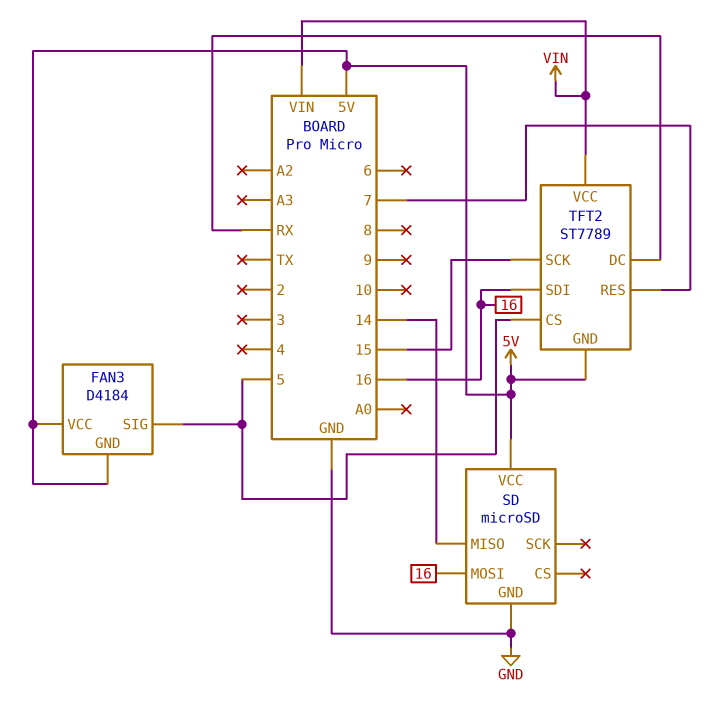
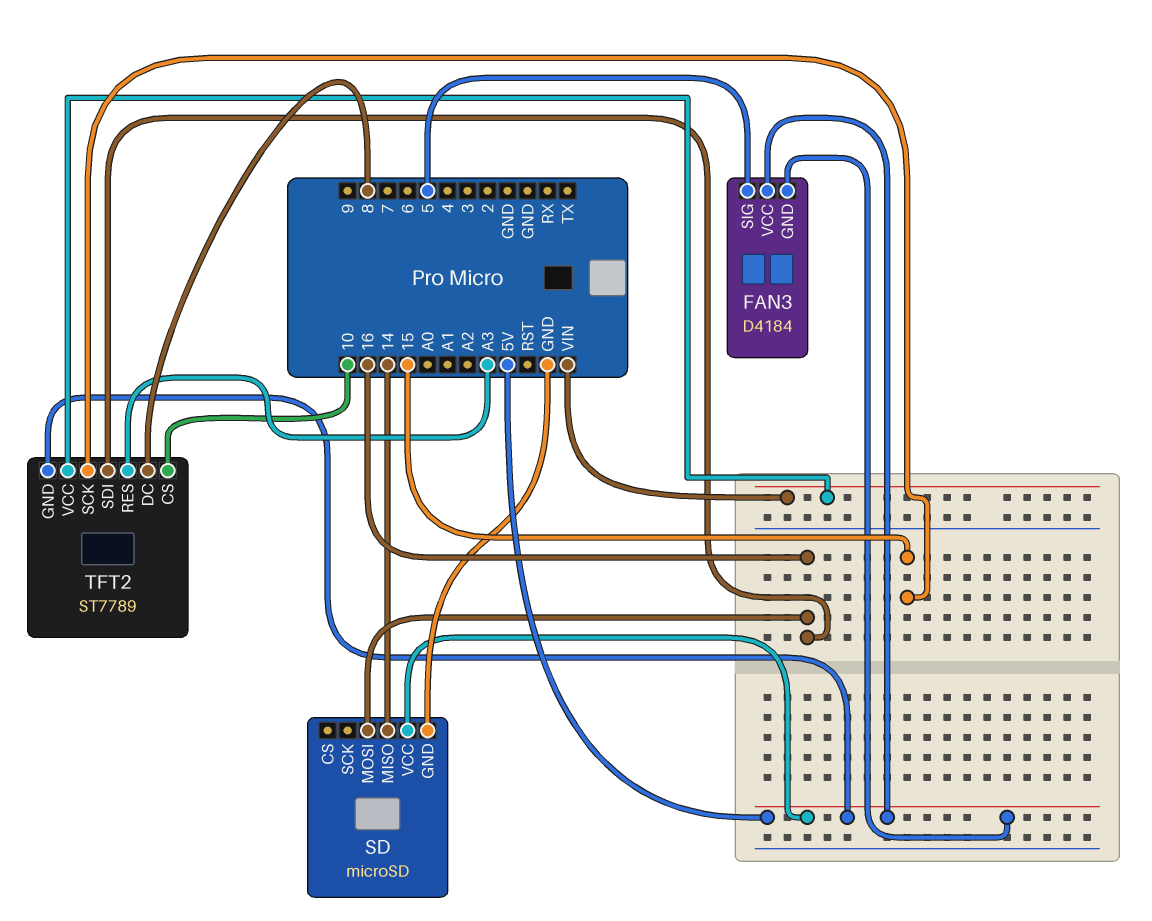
TFT2 pin CS: 5 -> 10
TFT2 pin DC: RX -> 8
TFT2 pin RES: 7 -> A3

